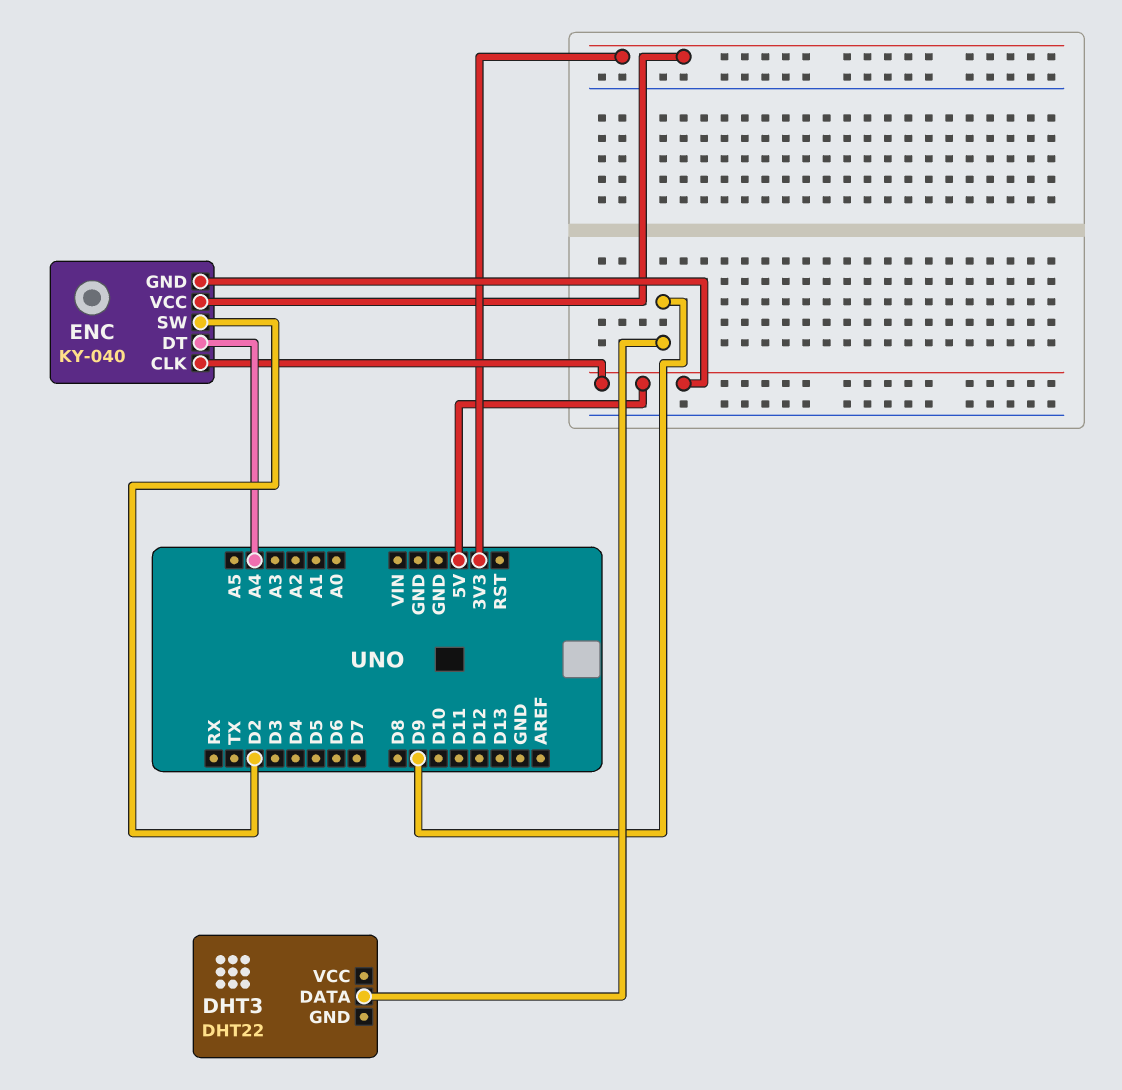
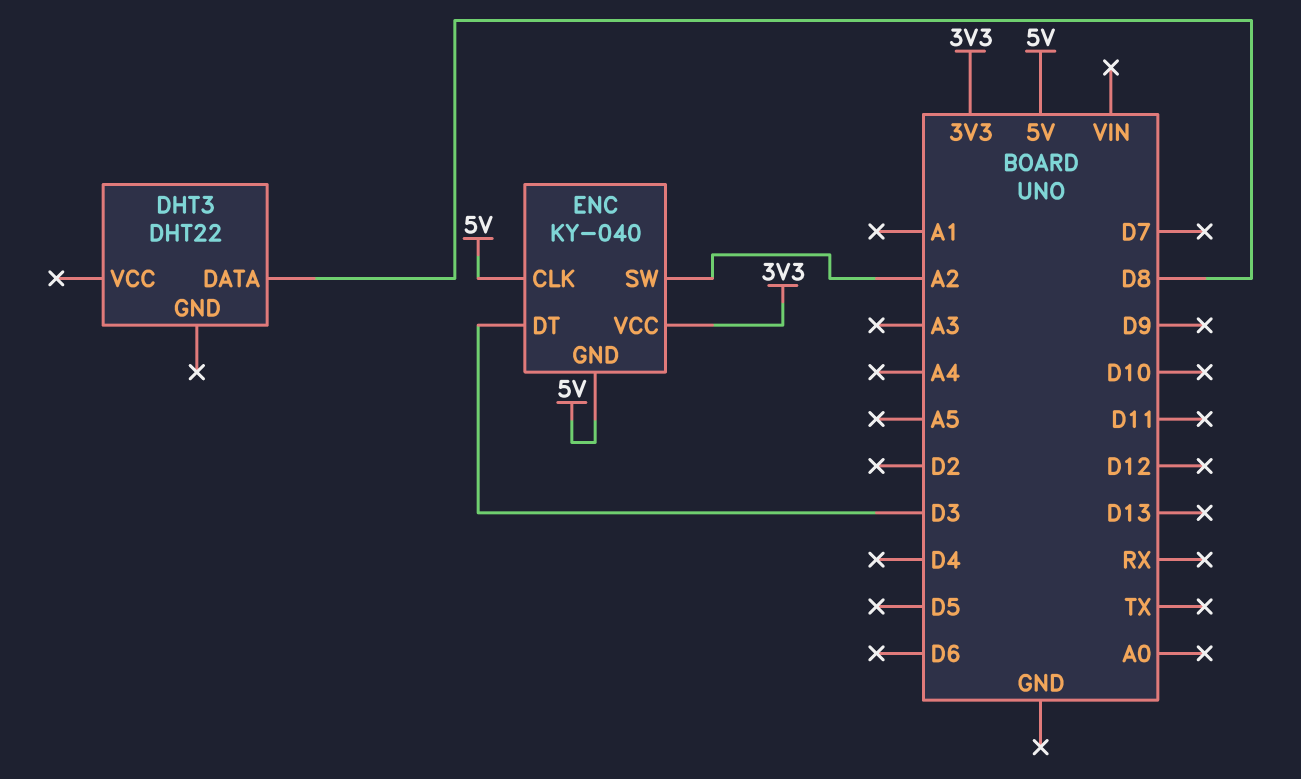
DHT3 pin DATA: D9 -> D8
ENC pin DT: A4 -> D3
ENC pin SW: D2 -> A2

